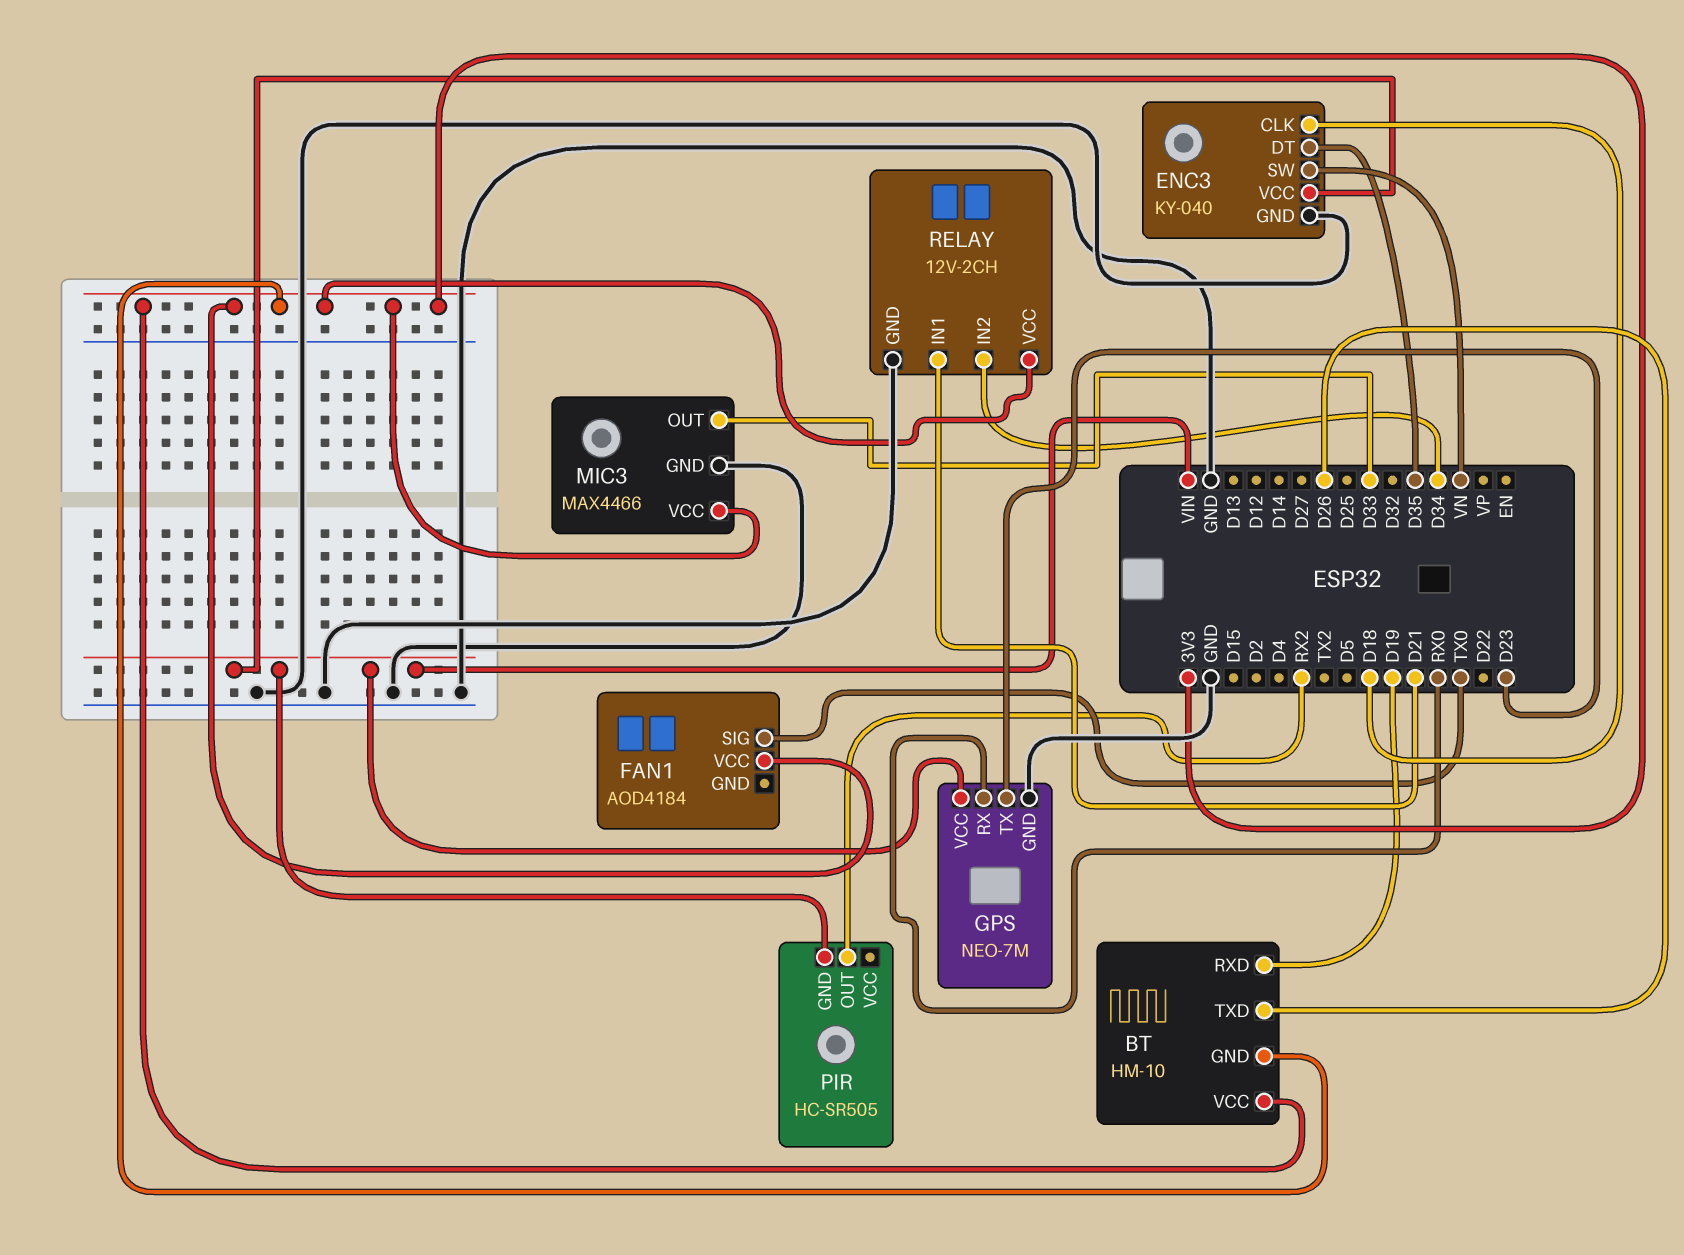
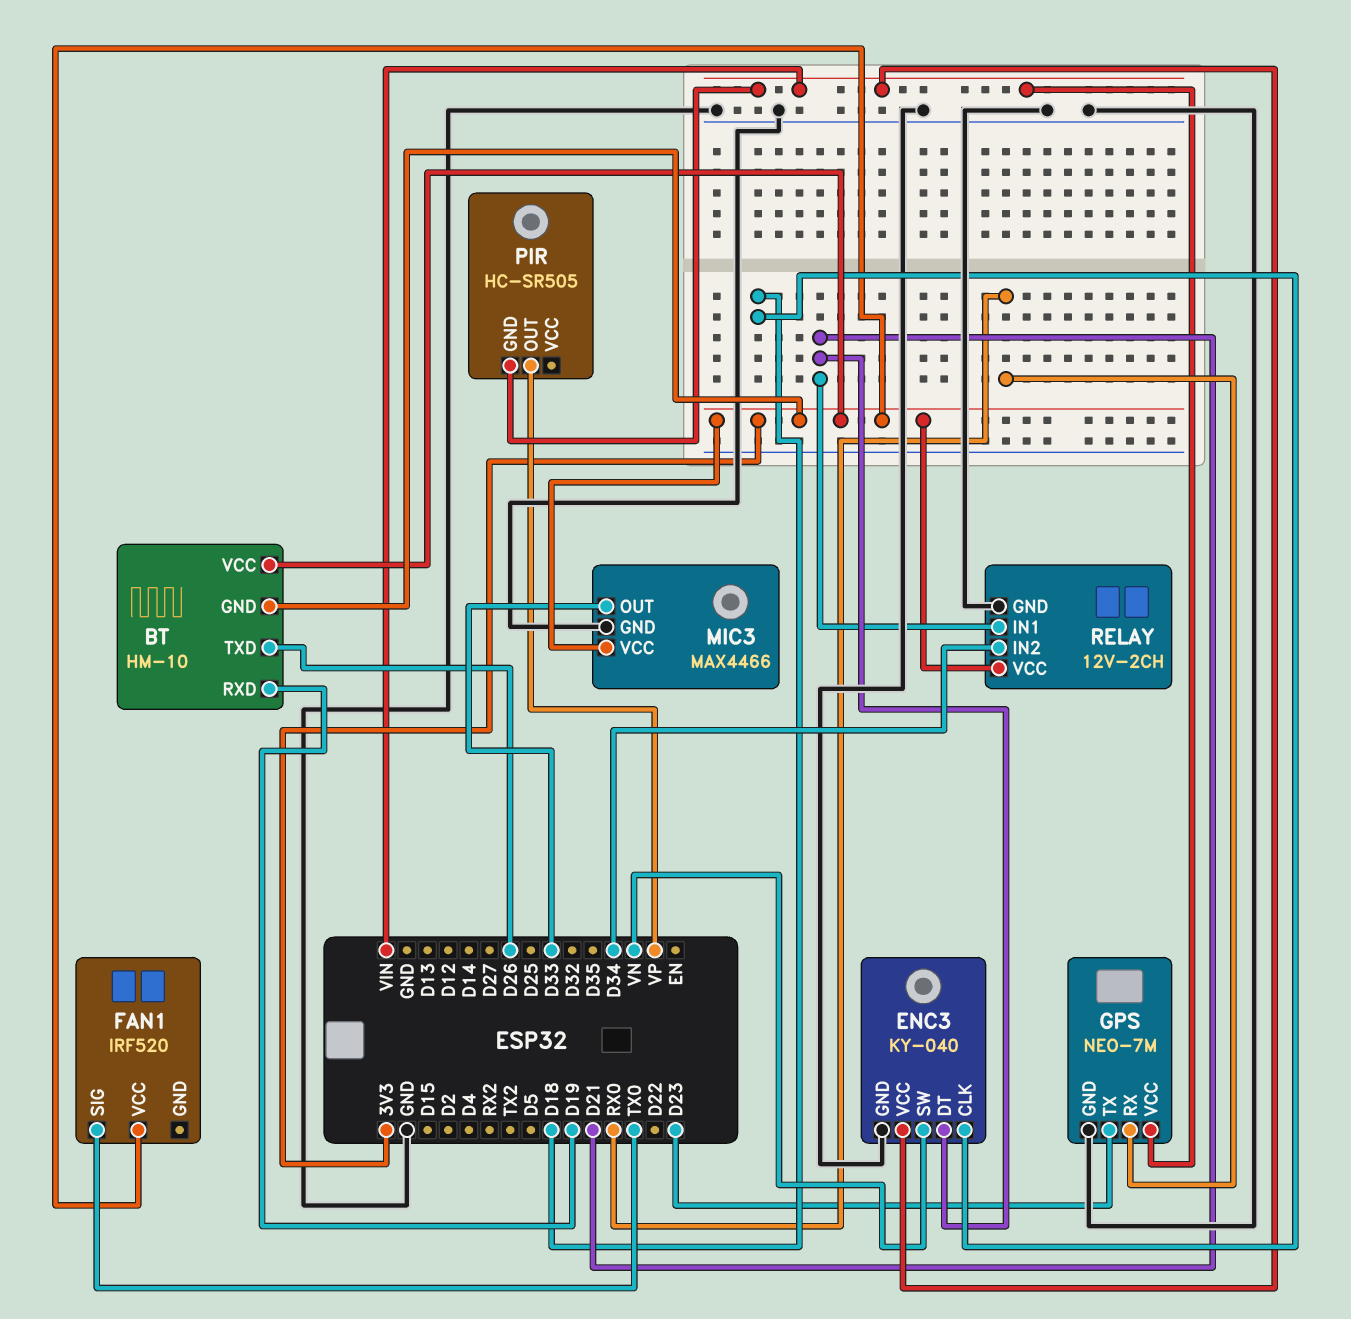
ENC3 pin DT: D35 -> D21
FAN1: AOD4184 -> IRF520
PIR pin OUT: RX2 -> VP

